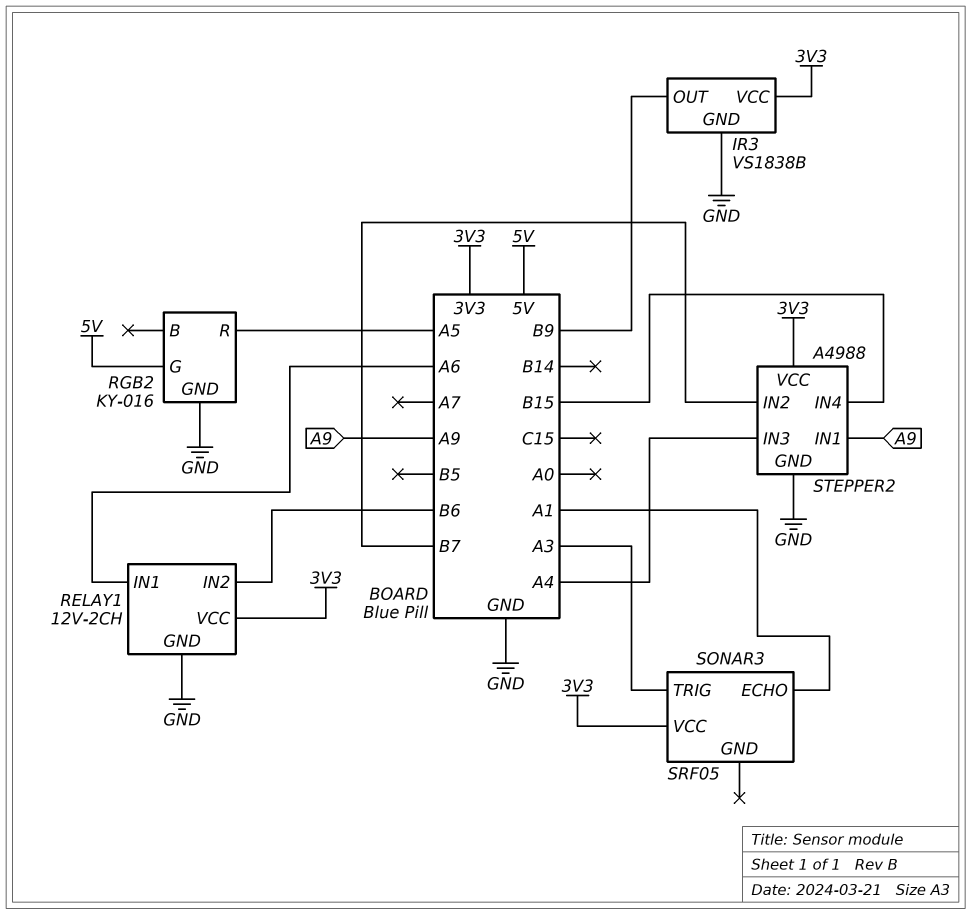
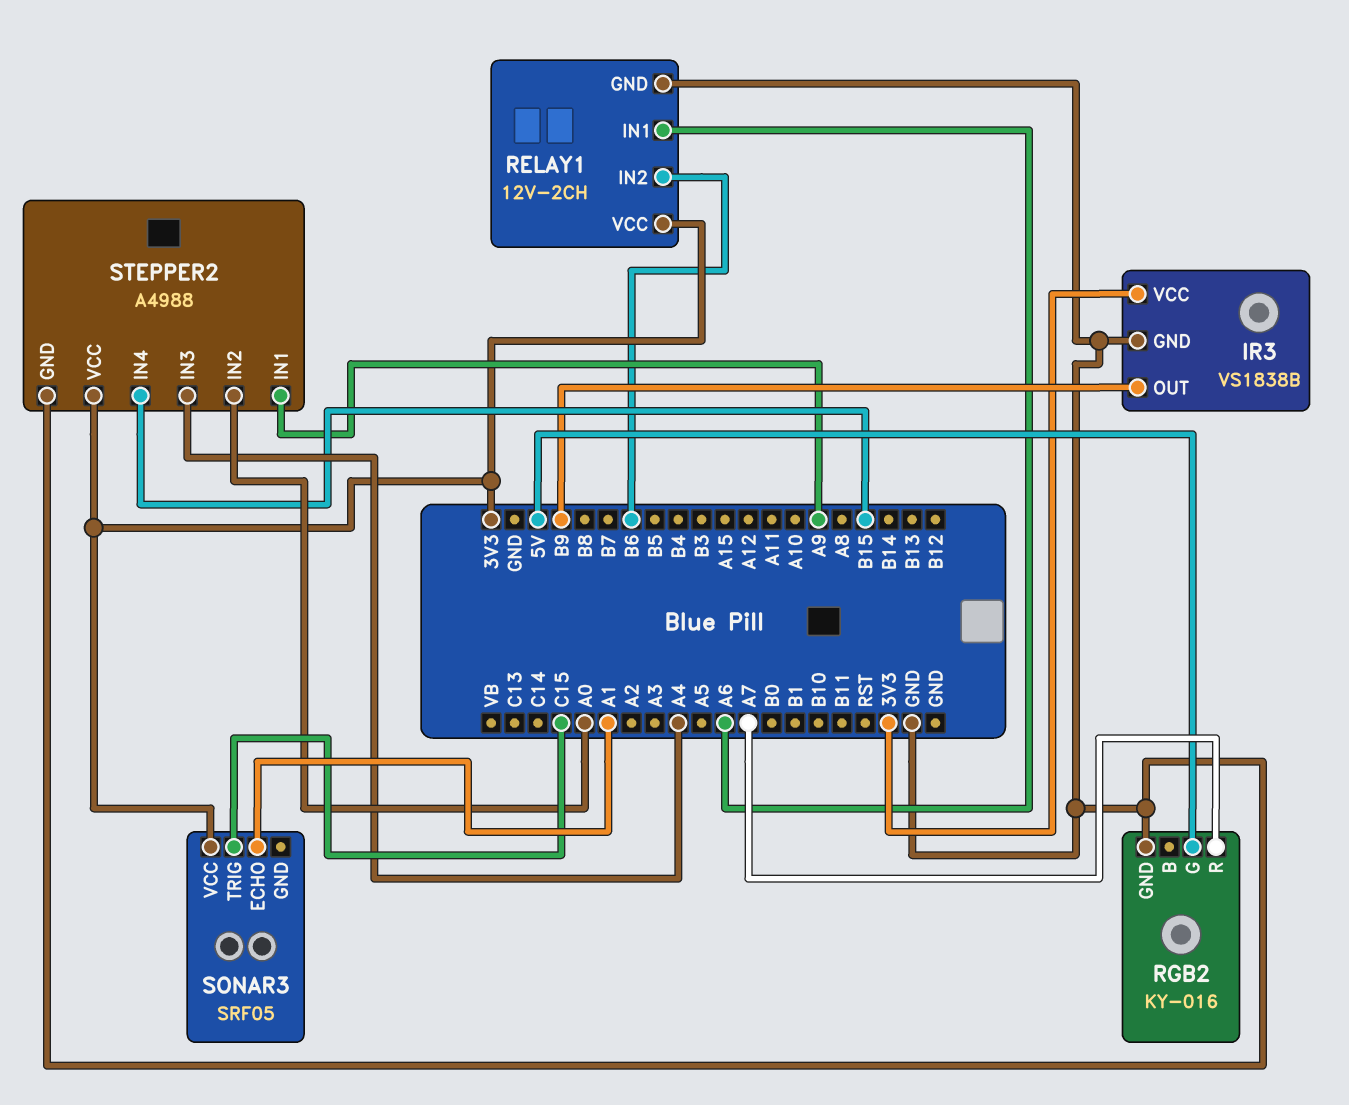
RGB2 pin R: A5 -> A7
SONAR3 pin TRIG: A3 -> C15
STEPPER2 pin IN2: B7 -> A0

